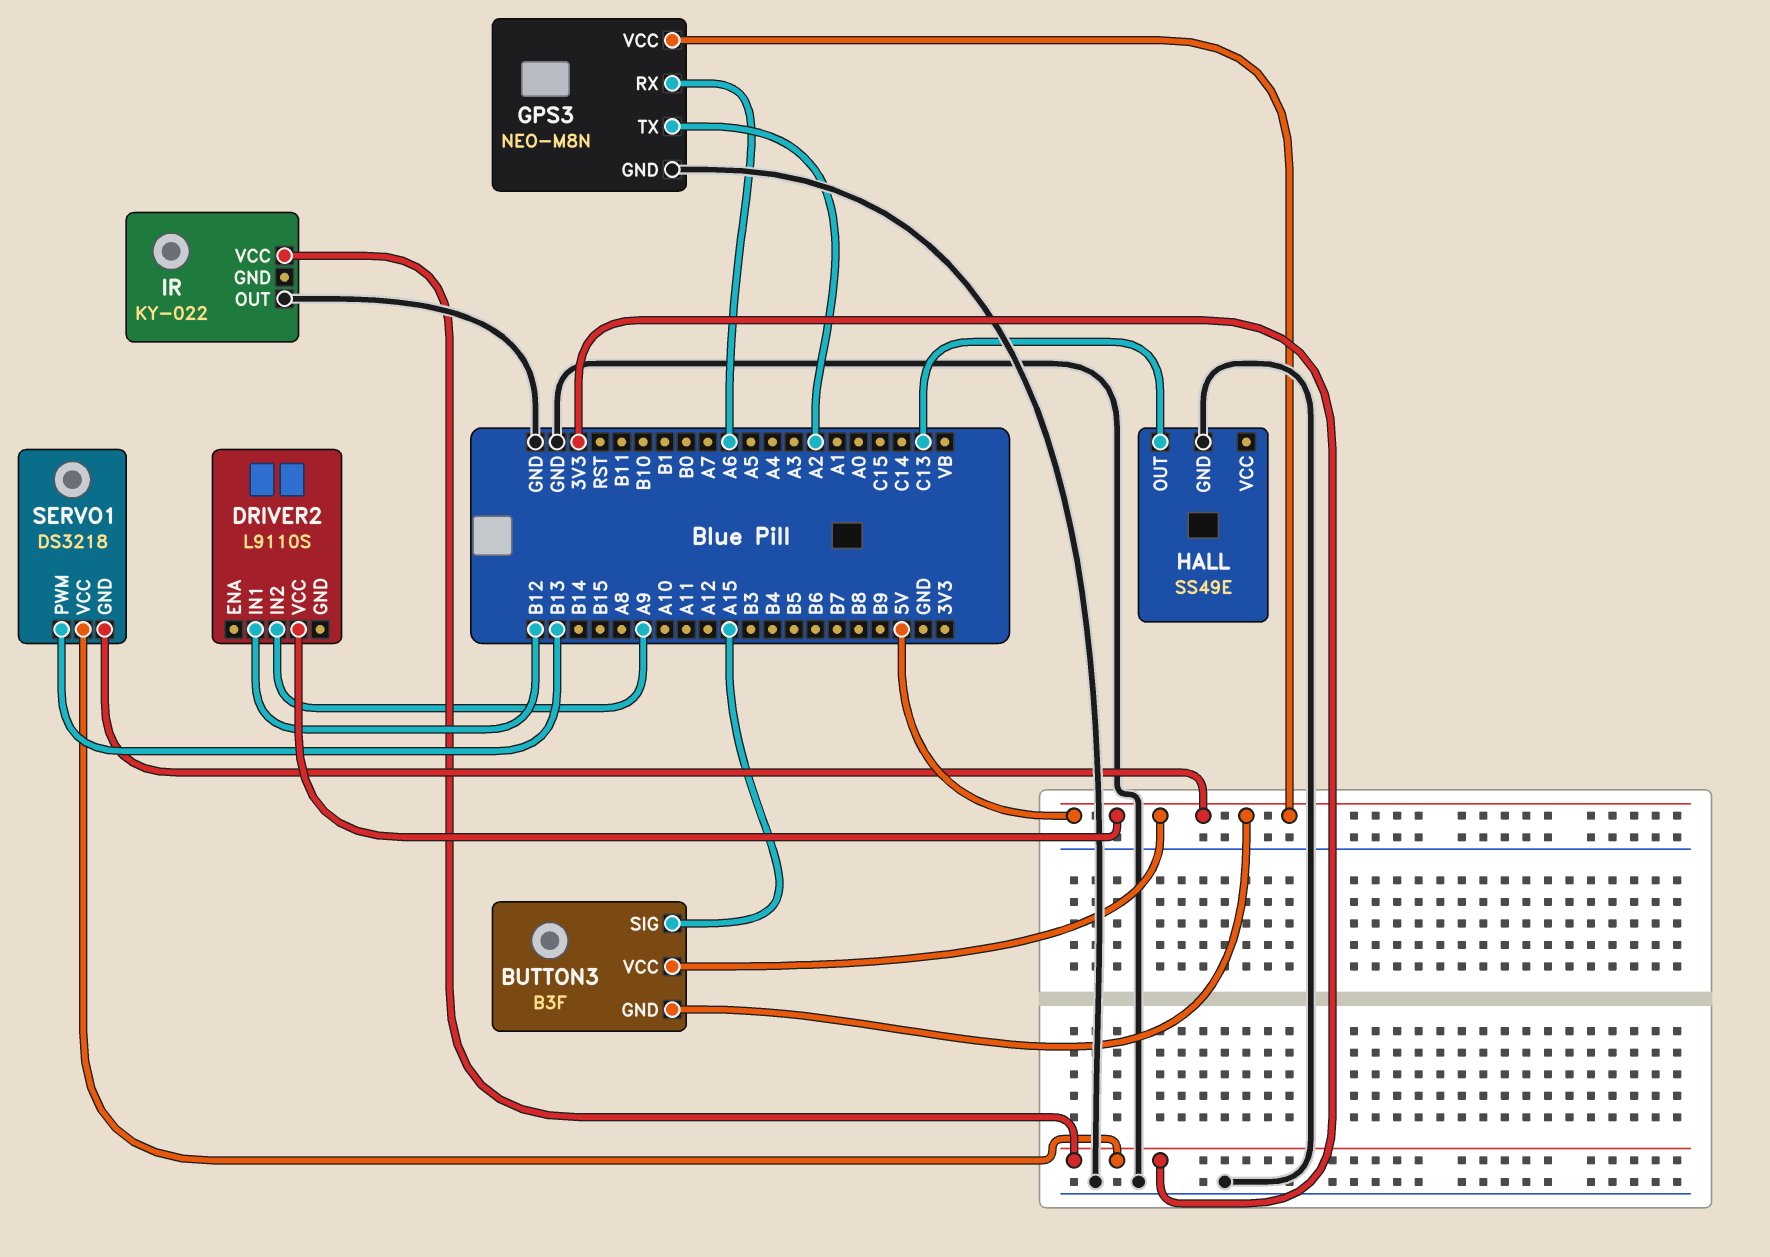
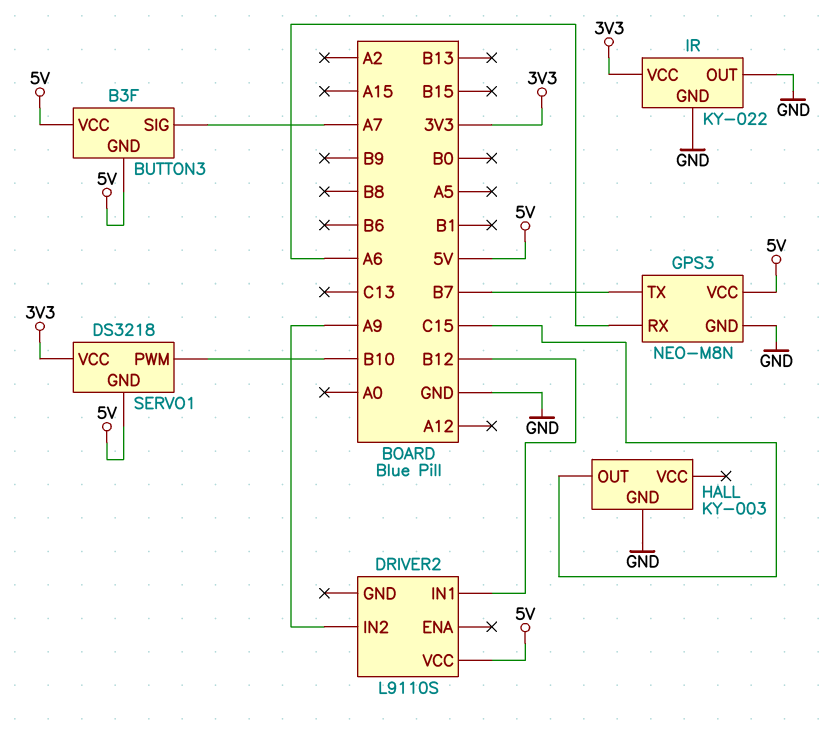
BUTTON3 pin SIG: A15 -> A7
GPS3 pin TX: A2 -> B7
HALL: SS49E -> KY-003
HALL pin OUT: C13 -> C15
IR pin GND: none -> GND
SERVO1 pin PWM: B13 -> B10

